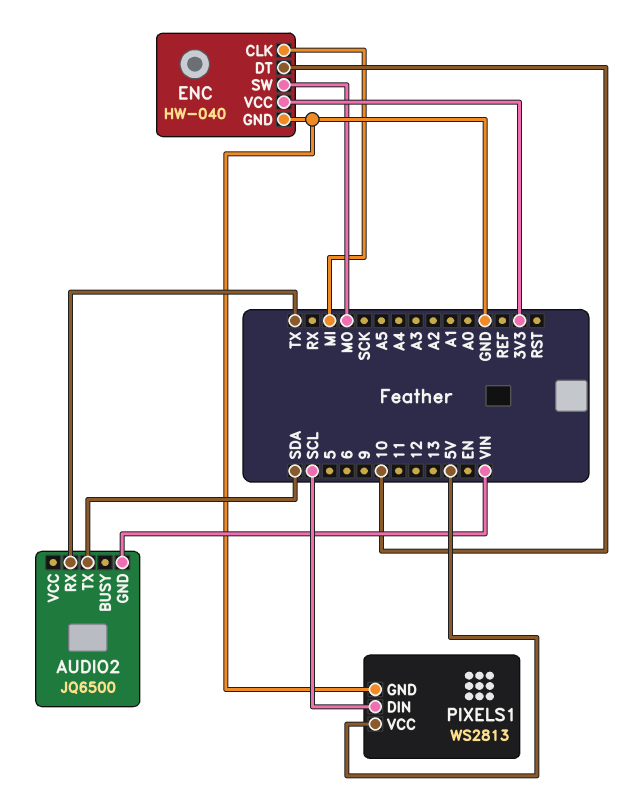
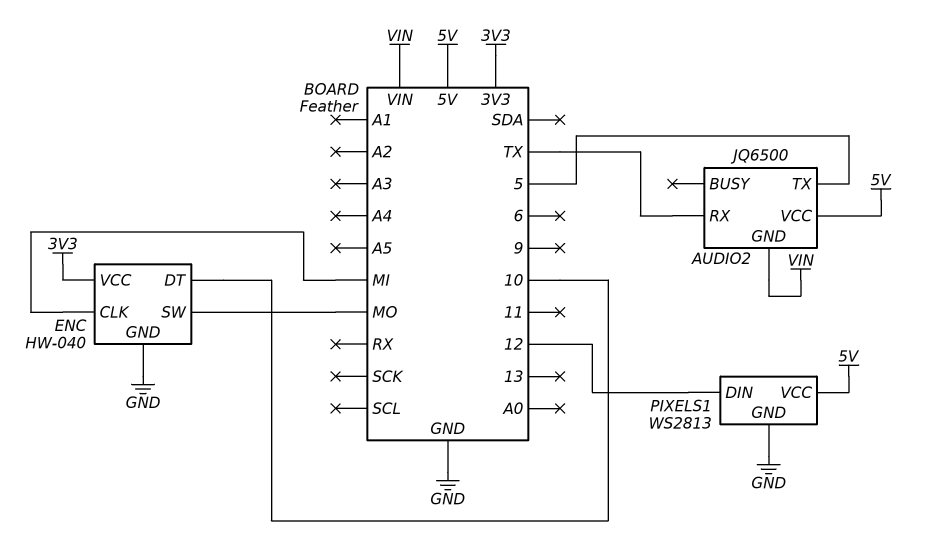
AUDIO2 pin TX: SDA -> 5
AUDIO2 pin VCC: none -> 5V
PIXELS1 pin DIN: SCL -> 12

